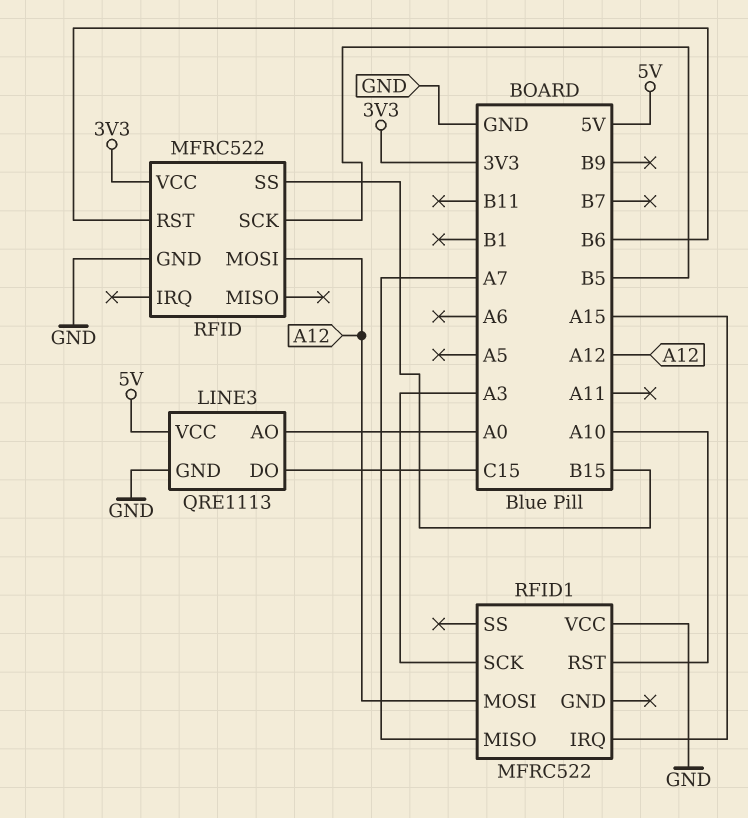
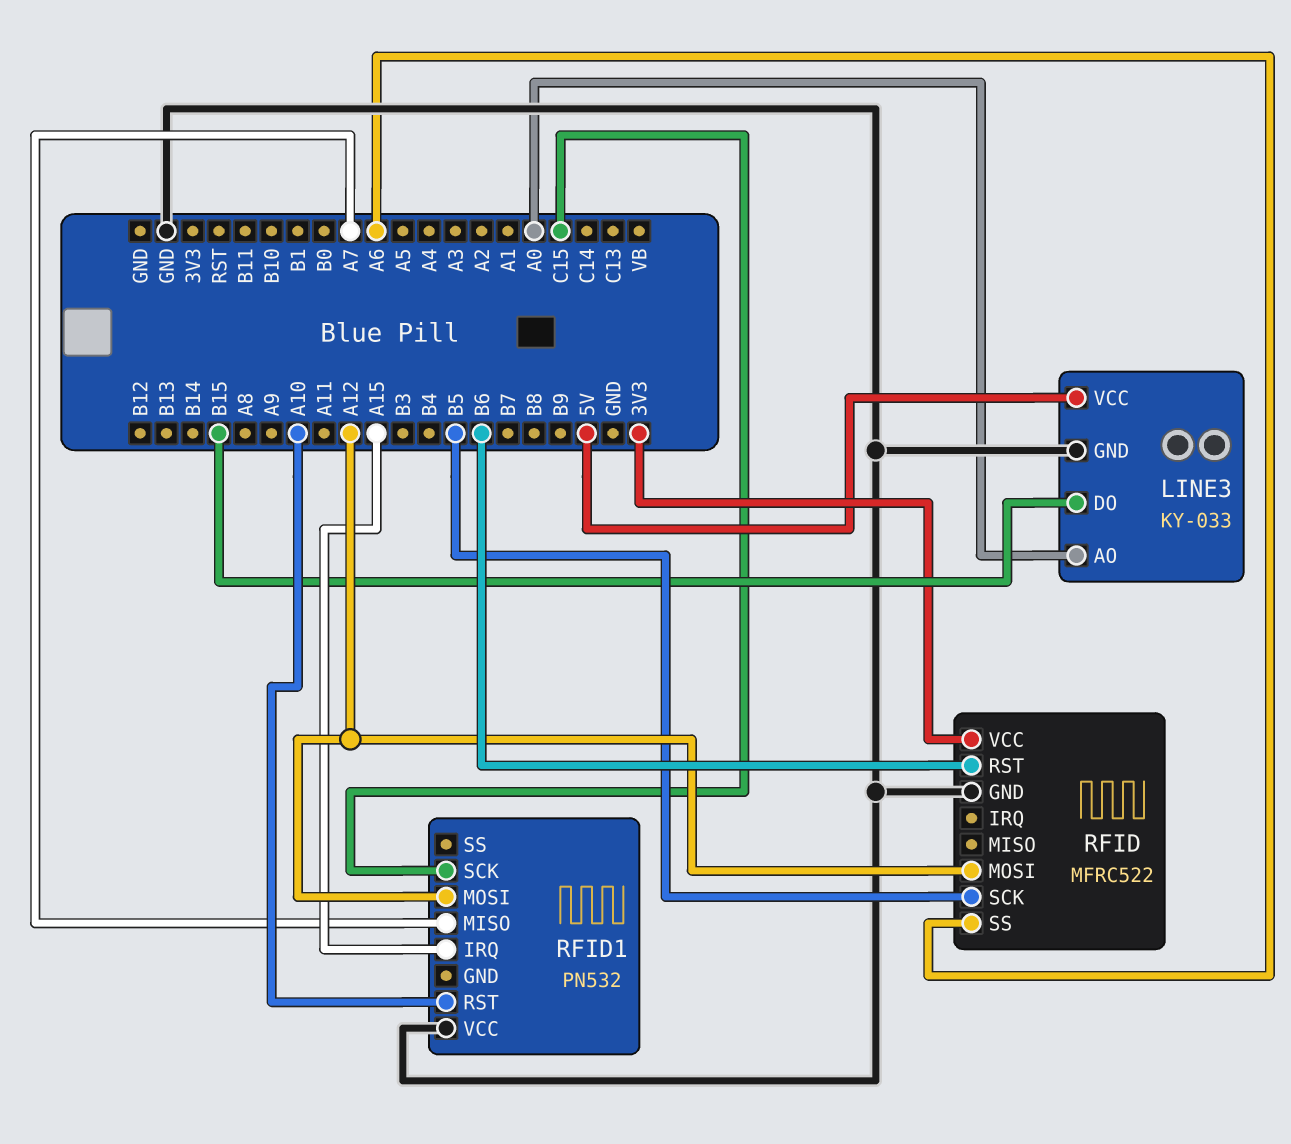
LINE3: QRE1113 -> KY-033
LINE3 pin DO: C15 -> B15
RFID pin SS: B15 -> A6
RFID1: MFRC522 -> PN532
RFID1 pin SCK: A3 -> C15

